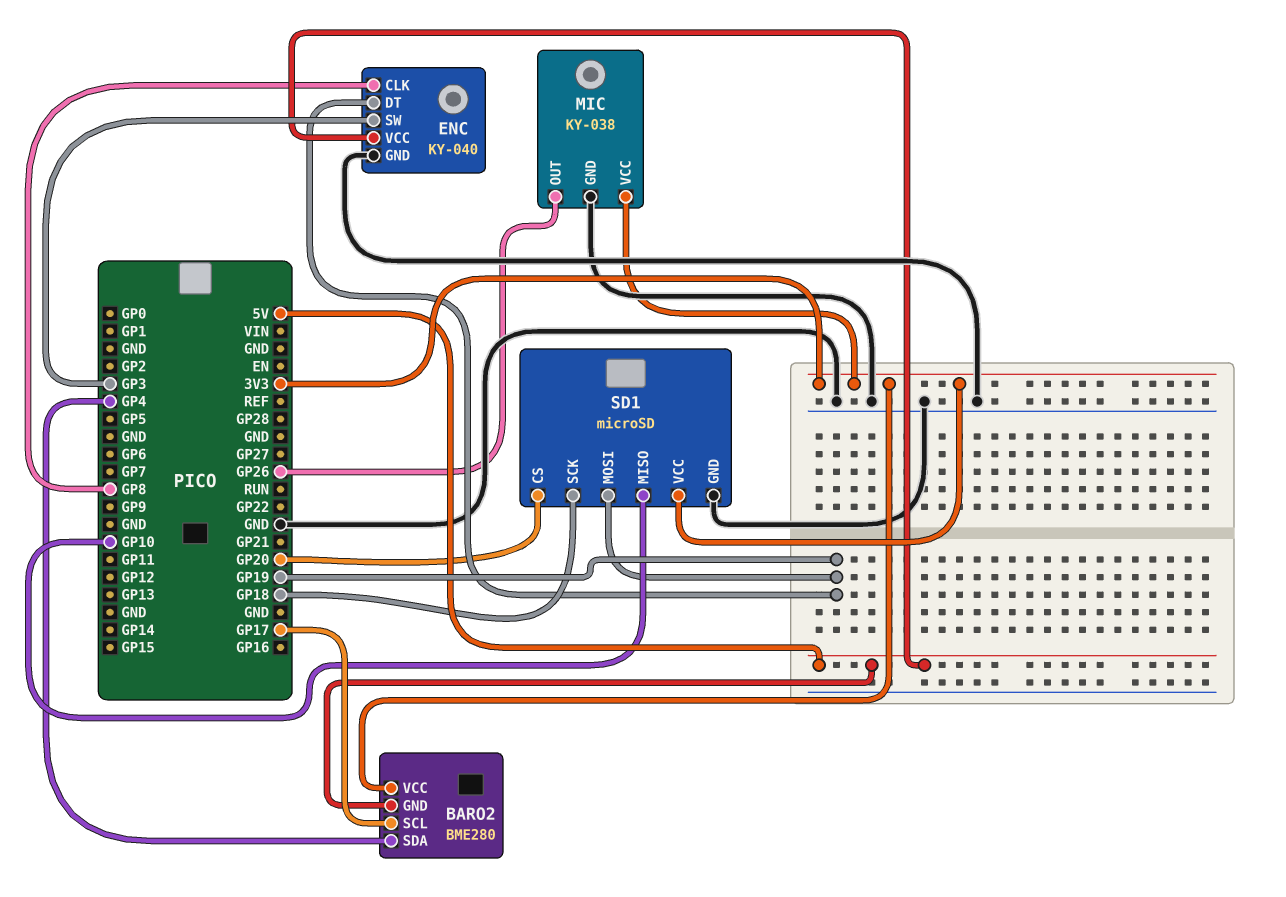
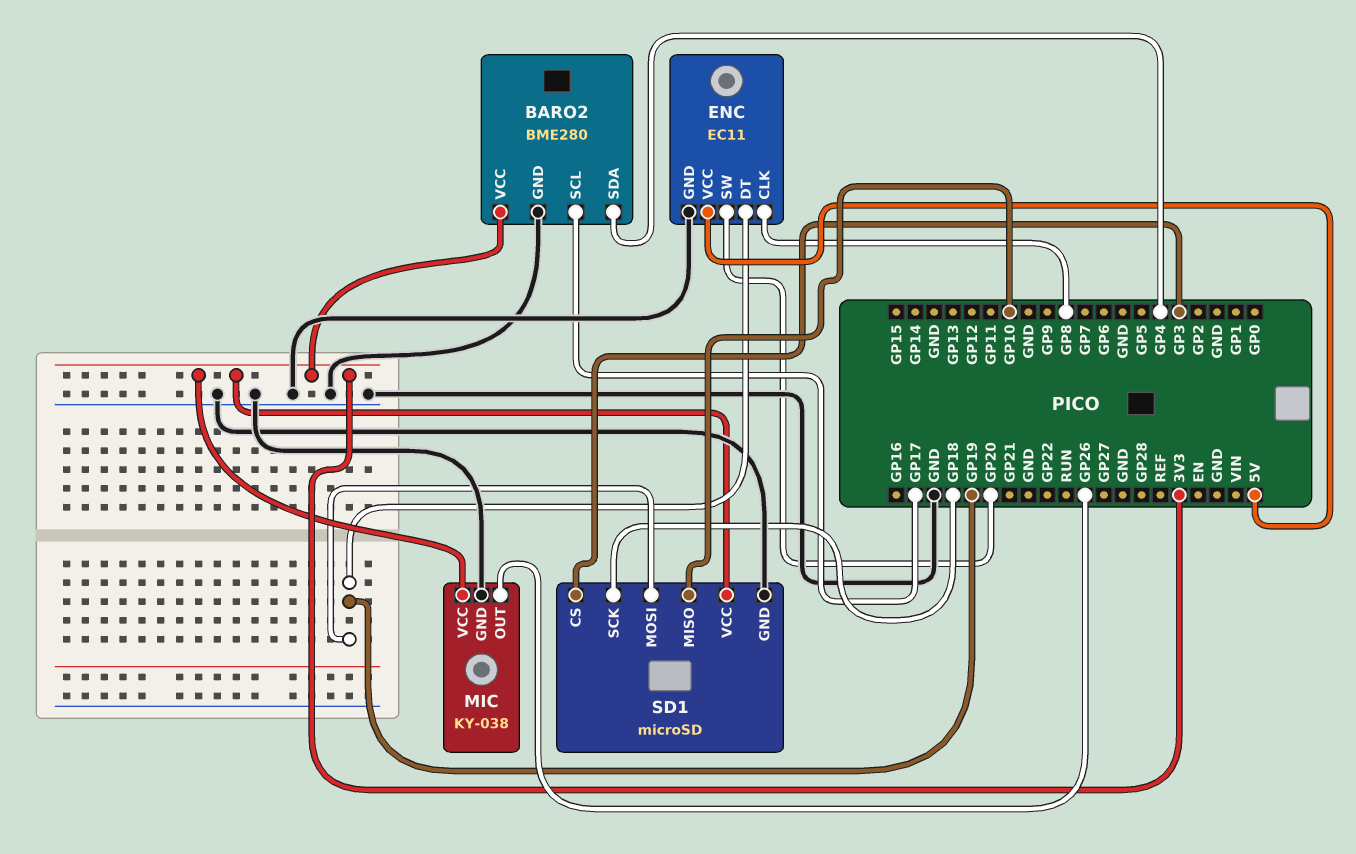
BARO2 pin GND: 5V -> GND
ENC: KY-040 -> EC11
ENC pin SW: GP3 -> GP20
SD1 pin CS: GP20 -> GP3

